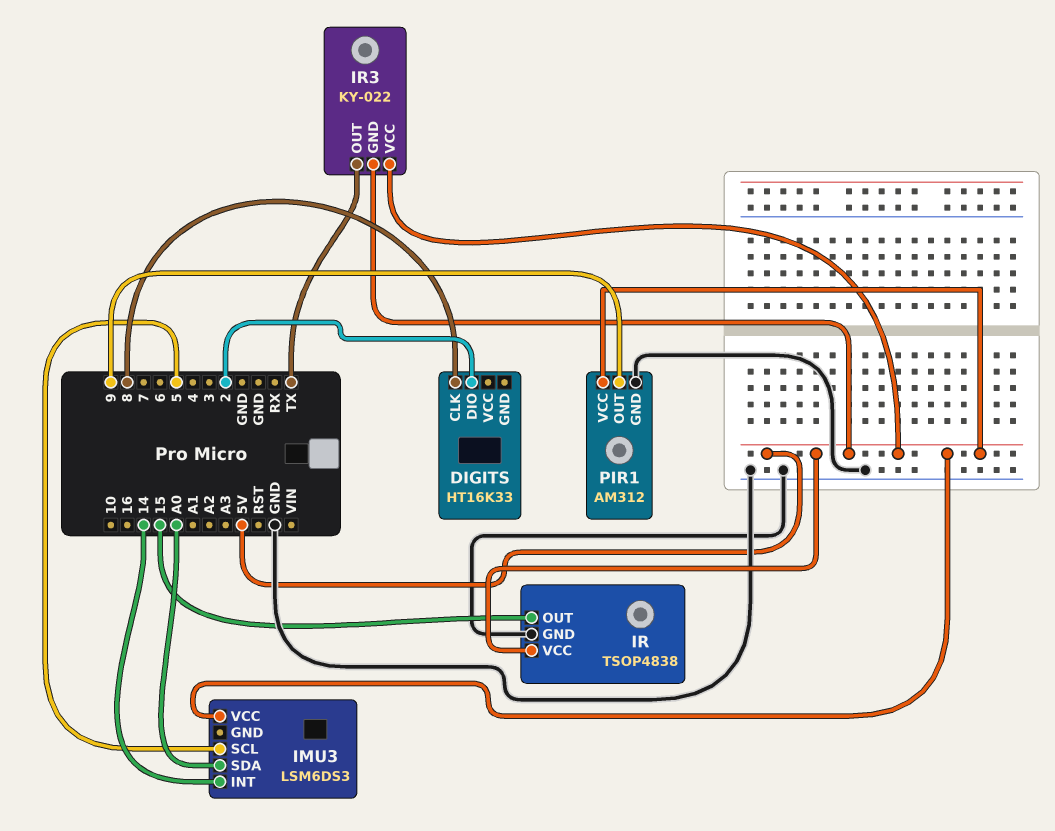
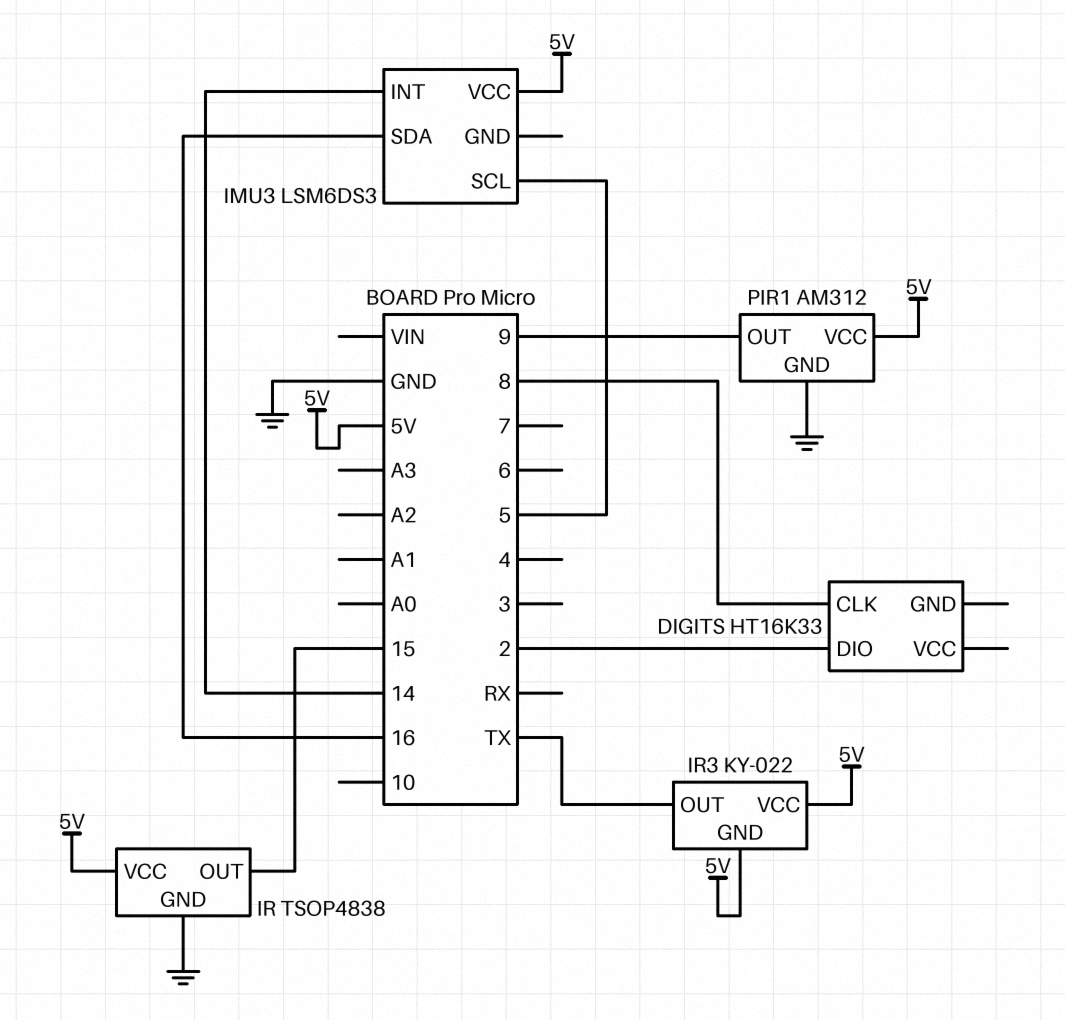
IMU3 pin SDA: A0 -> 16

